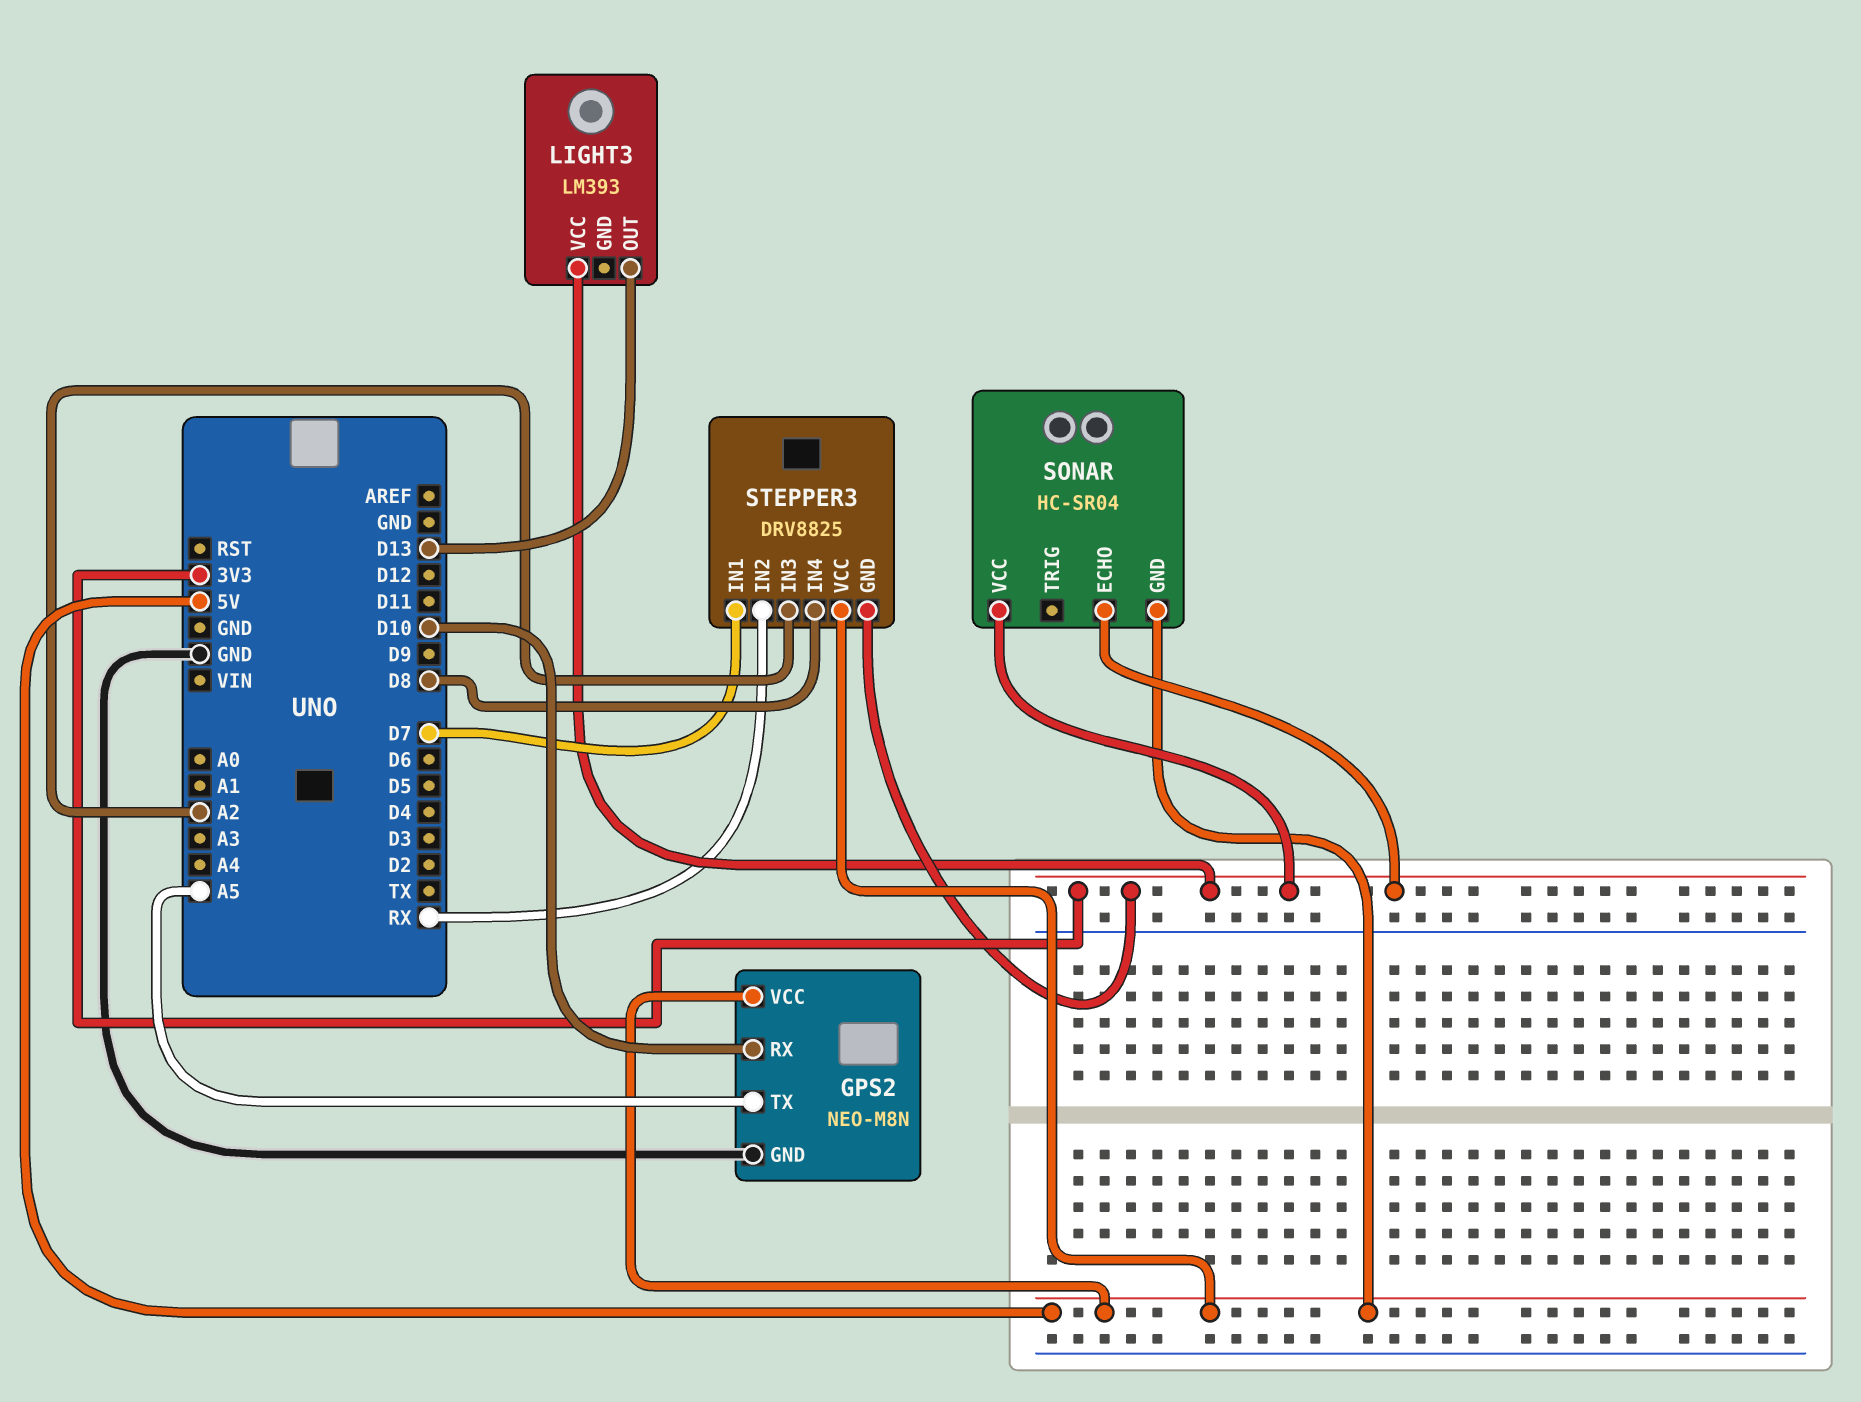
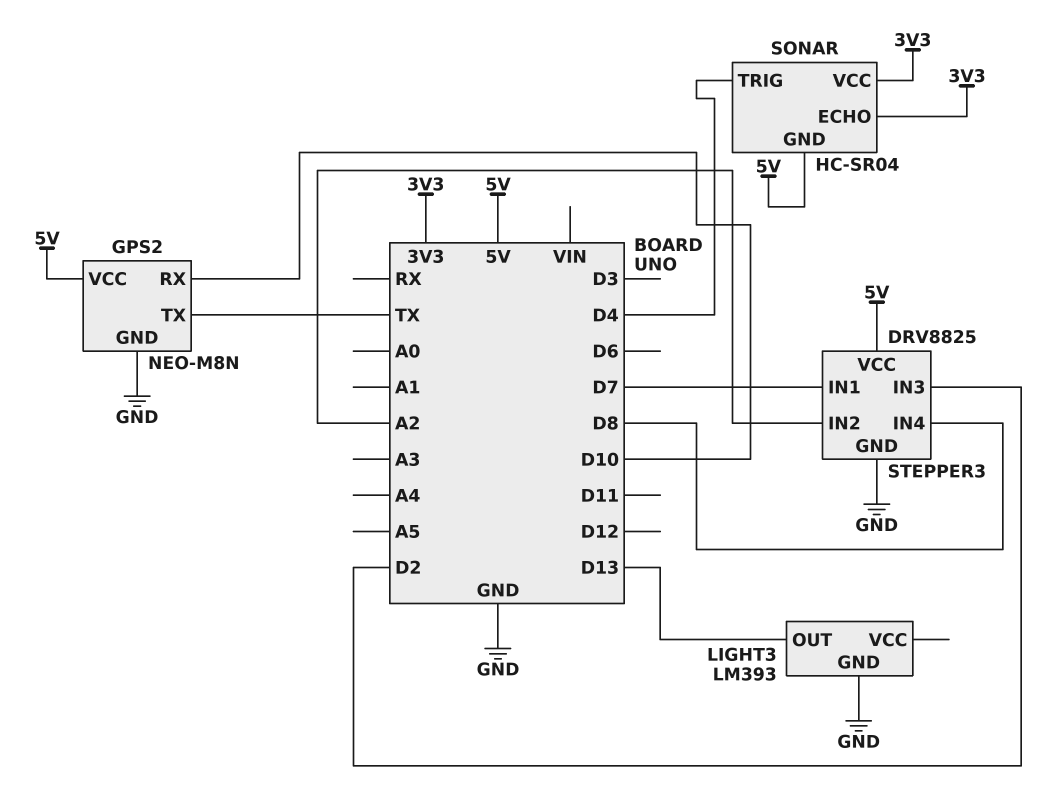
GPS2 pin TX: A5 -> TX
LIGHT3 pin GND: none -> GND
LIGHT3 pin VCC: 3V3 -> none
SONAR pin TRIG: none -> D4
STEPPER3 pin GND: 3V3 -> GND
STEPPER3 pin IN2: RX -> A2
STEPPER3 pin IN3: A2 -> D2

